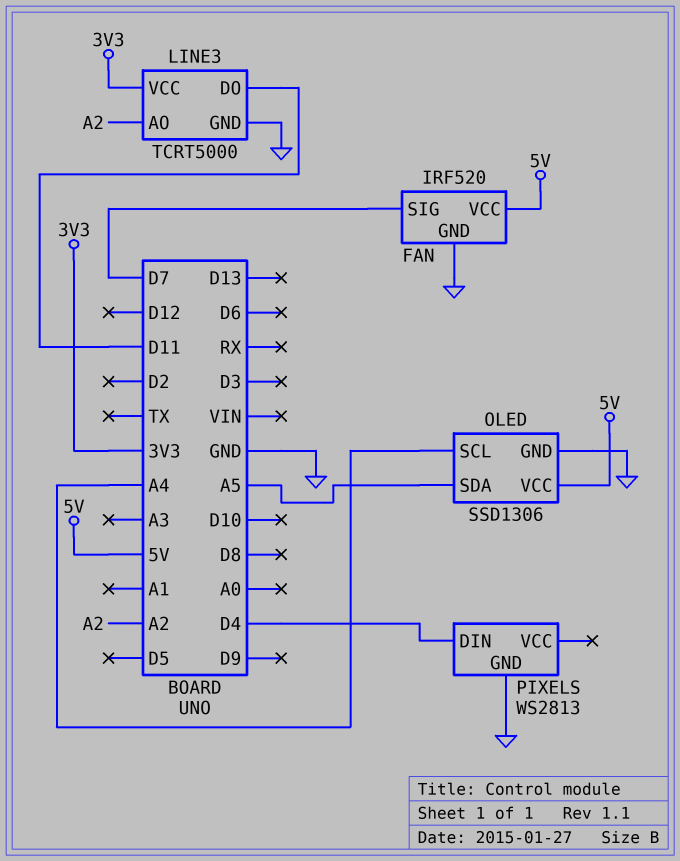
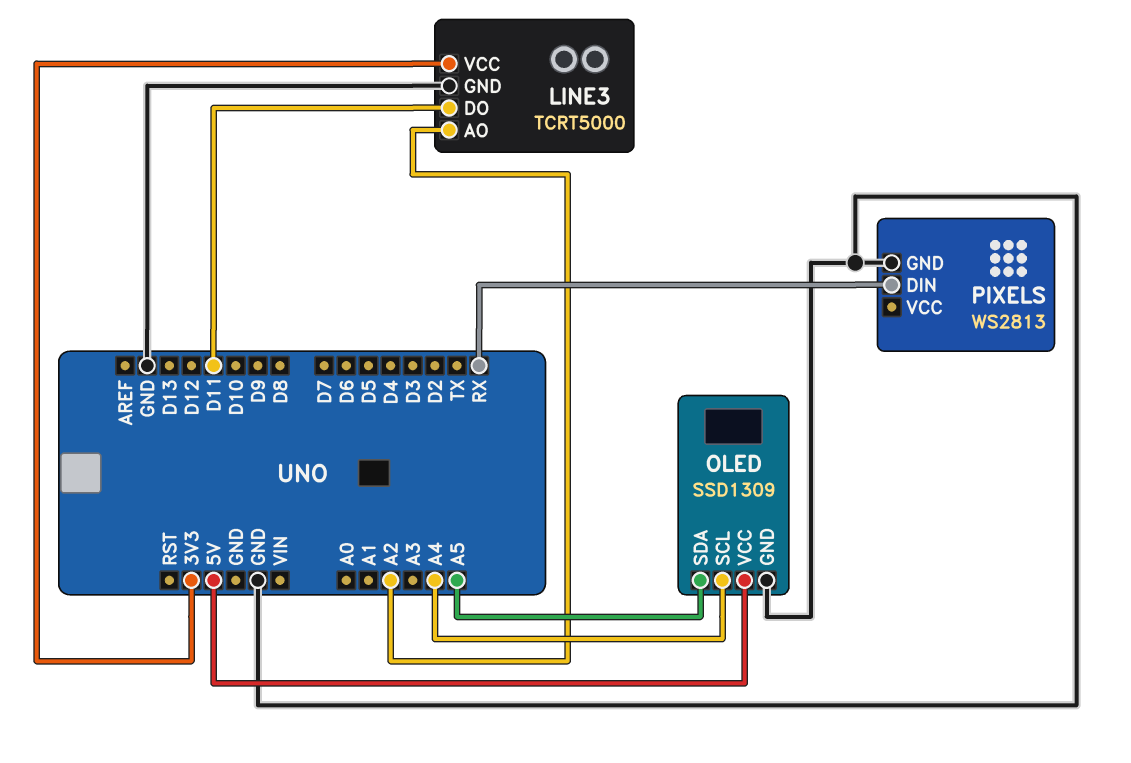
FAN: IRF520 -> none
FAN pin GND: GND -> none
FAN pin SIG: D7 -> none
FAN pin VCC: 5V -> none
OLED: SSD1306 -> SSD1309
PIXELS pin DIN: D4 -> RX

